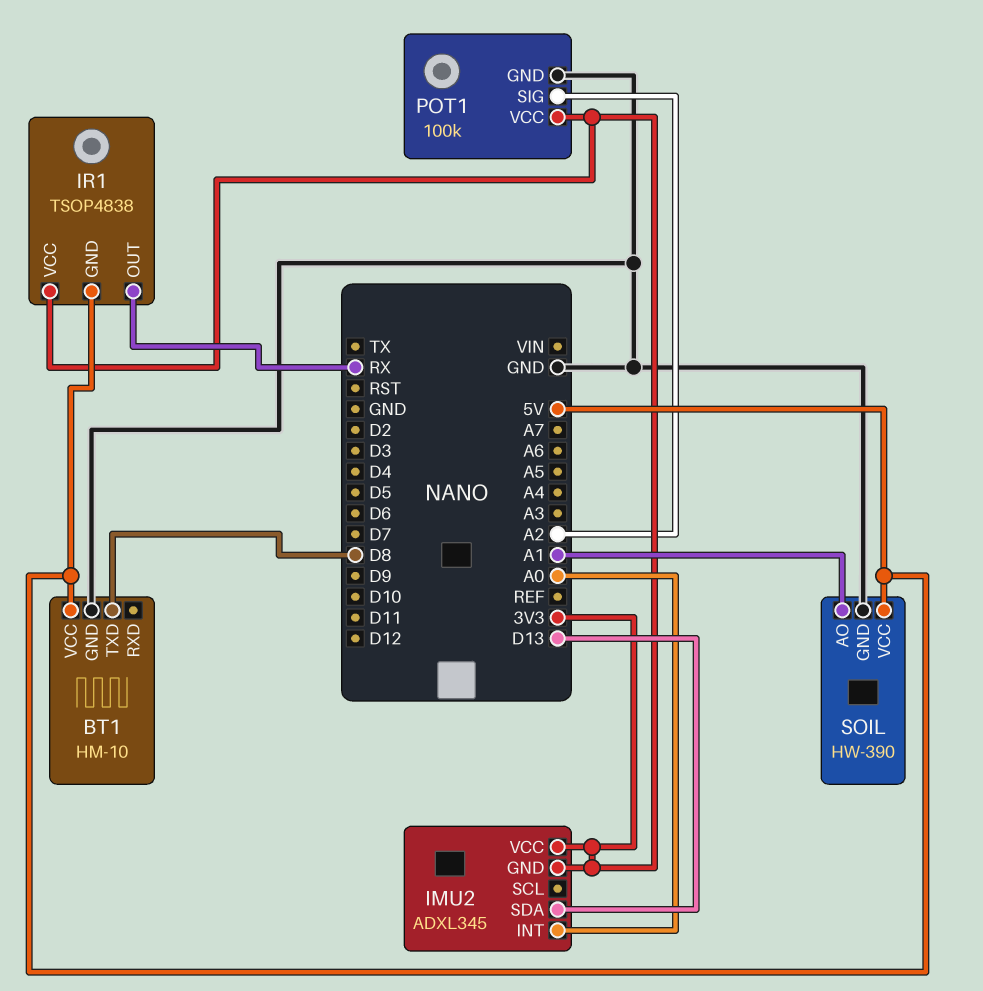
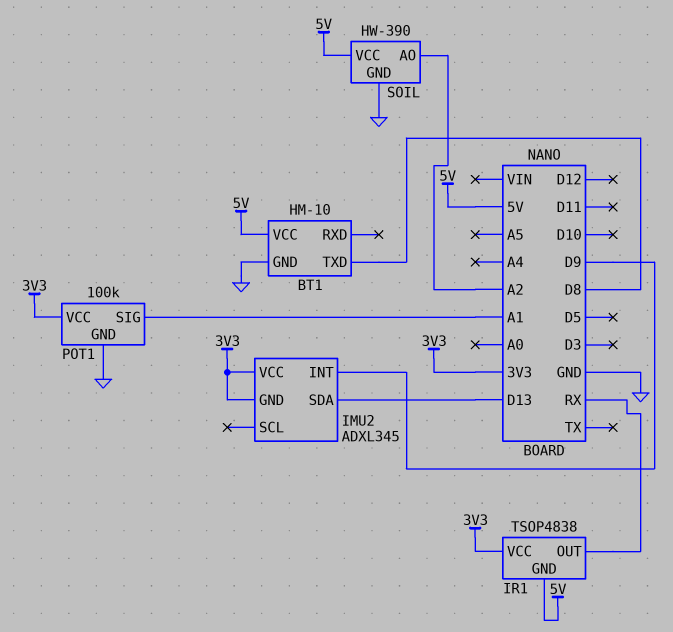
IMU2 pin INT: A0 -> D9
POT1 pin SIG: A2 -> A1
SOIL pin AO: A1 -> A2

